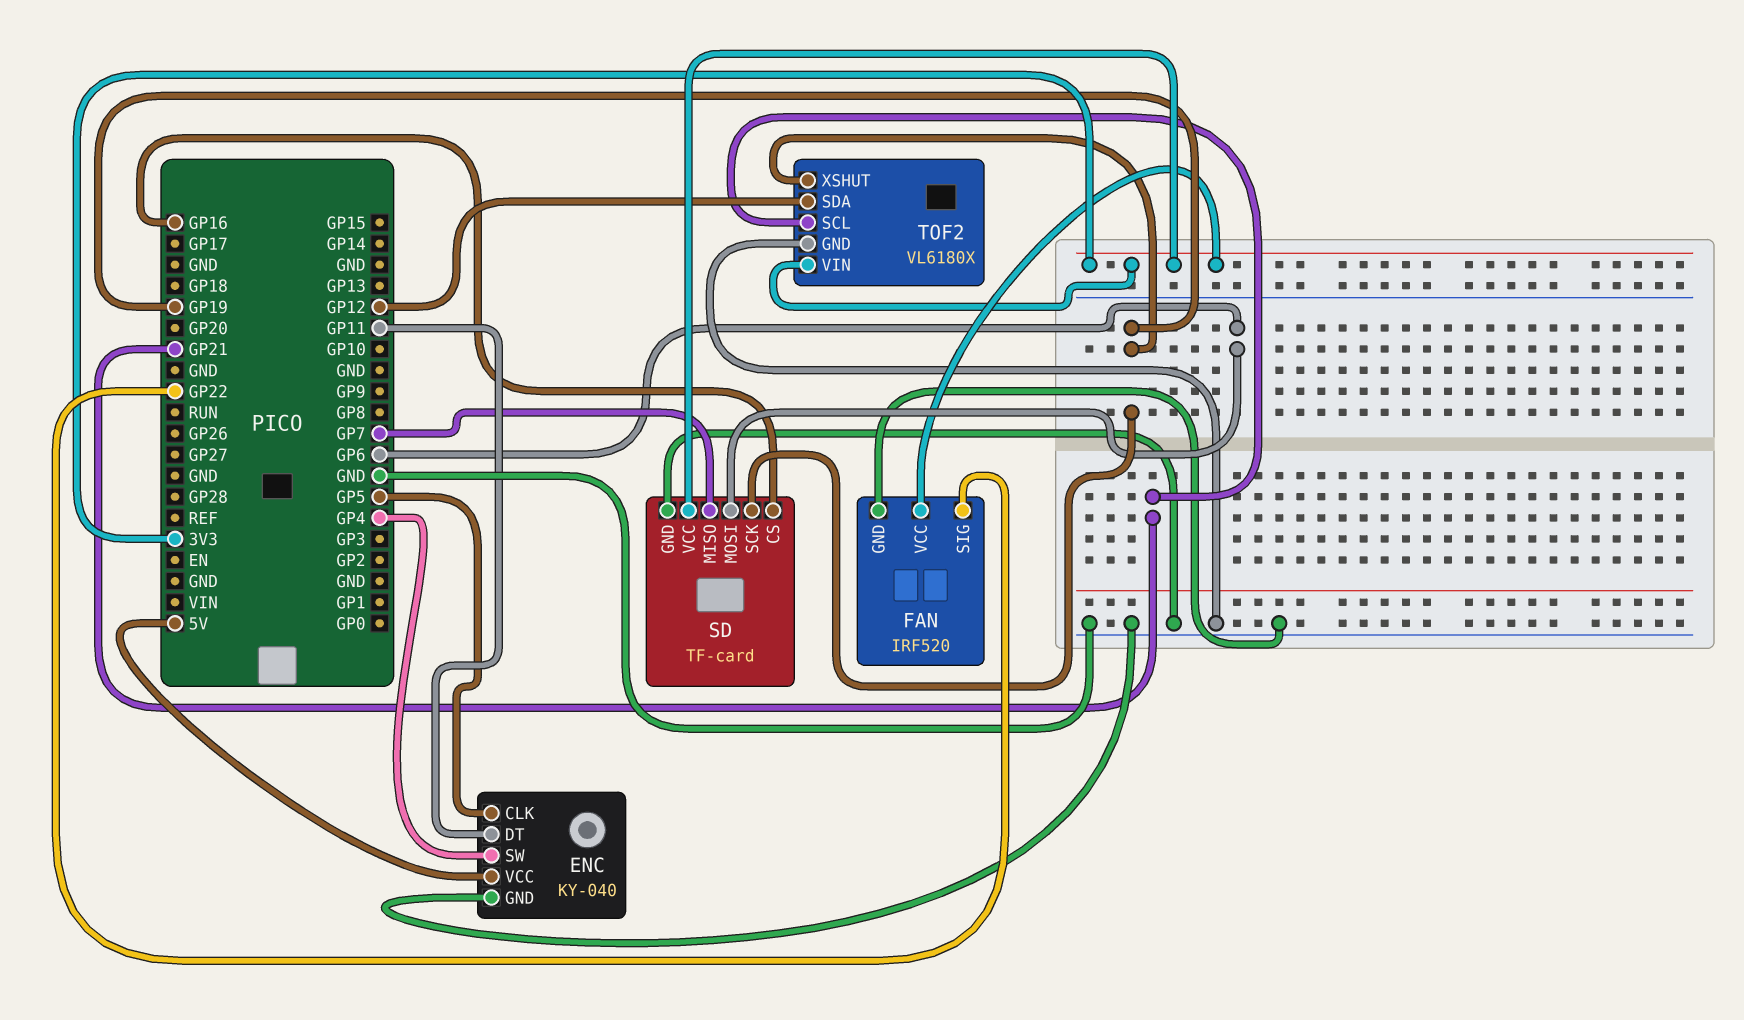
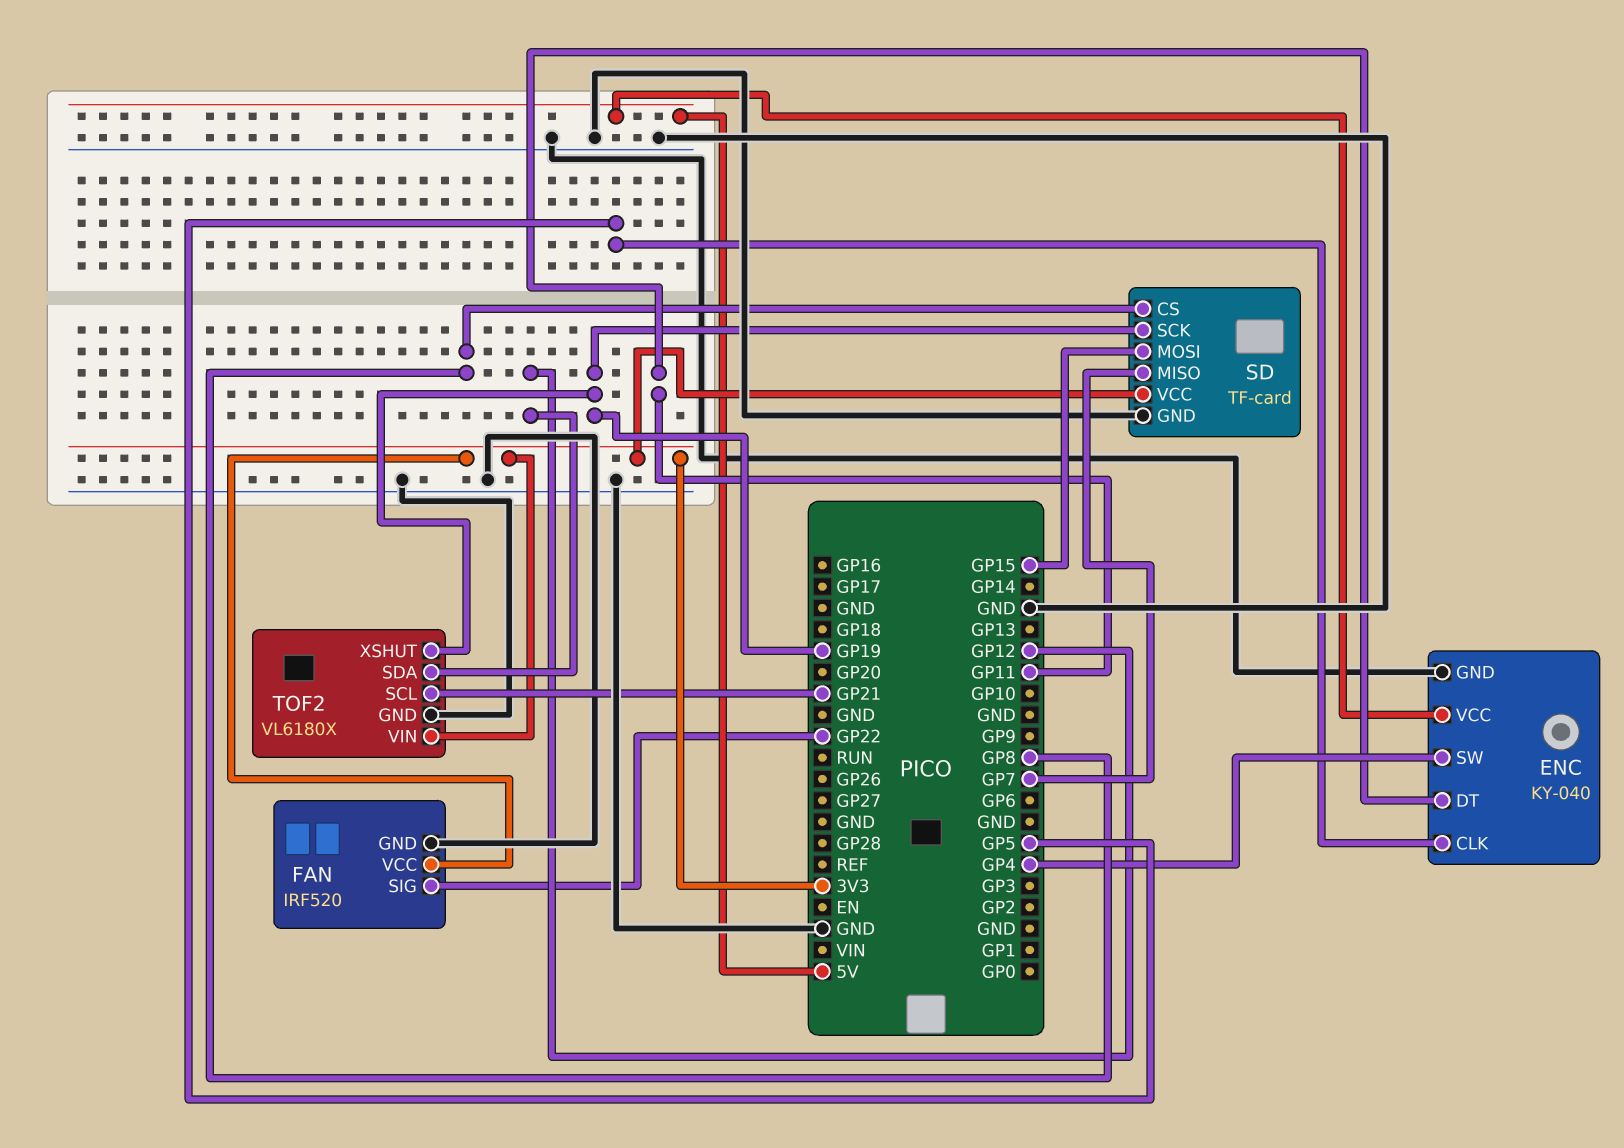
SD pin CS: GP16 -> GP8
SD pin MOSI: GP6 -> GP15

